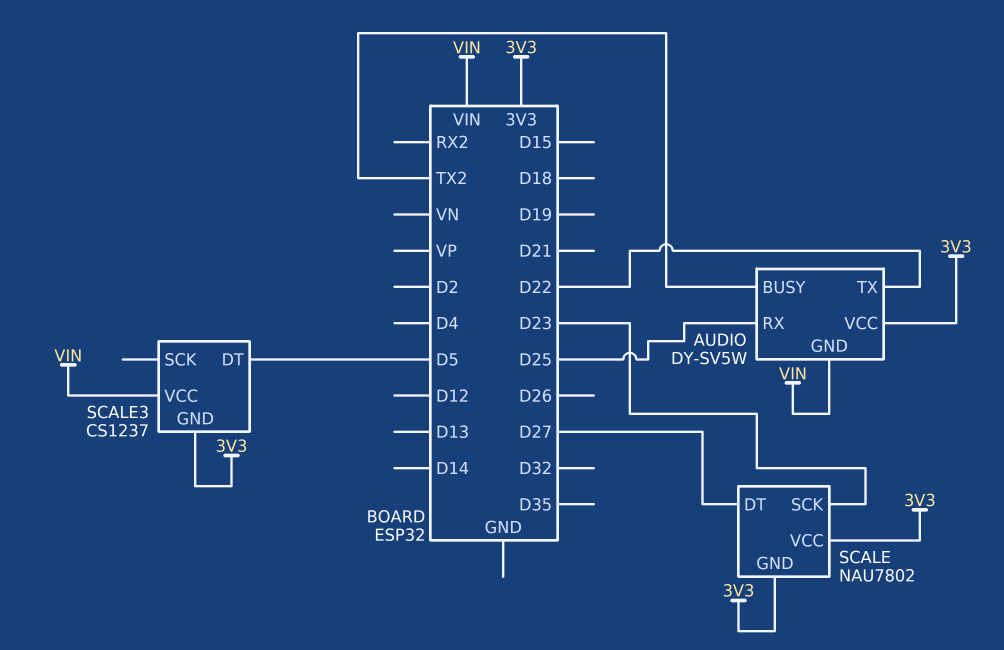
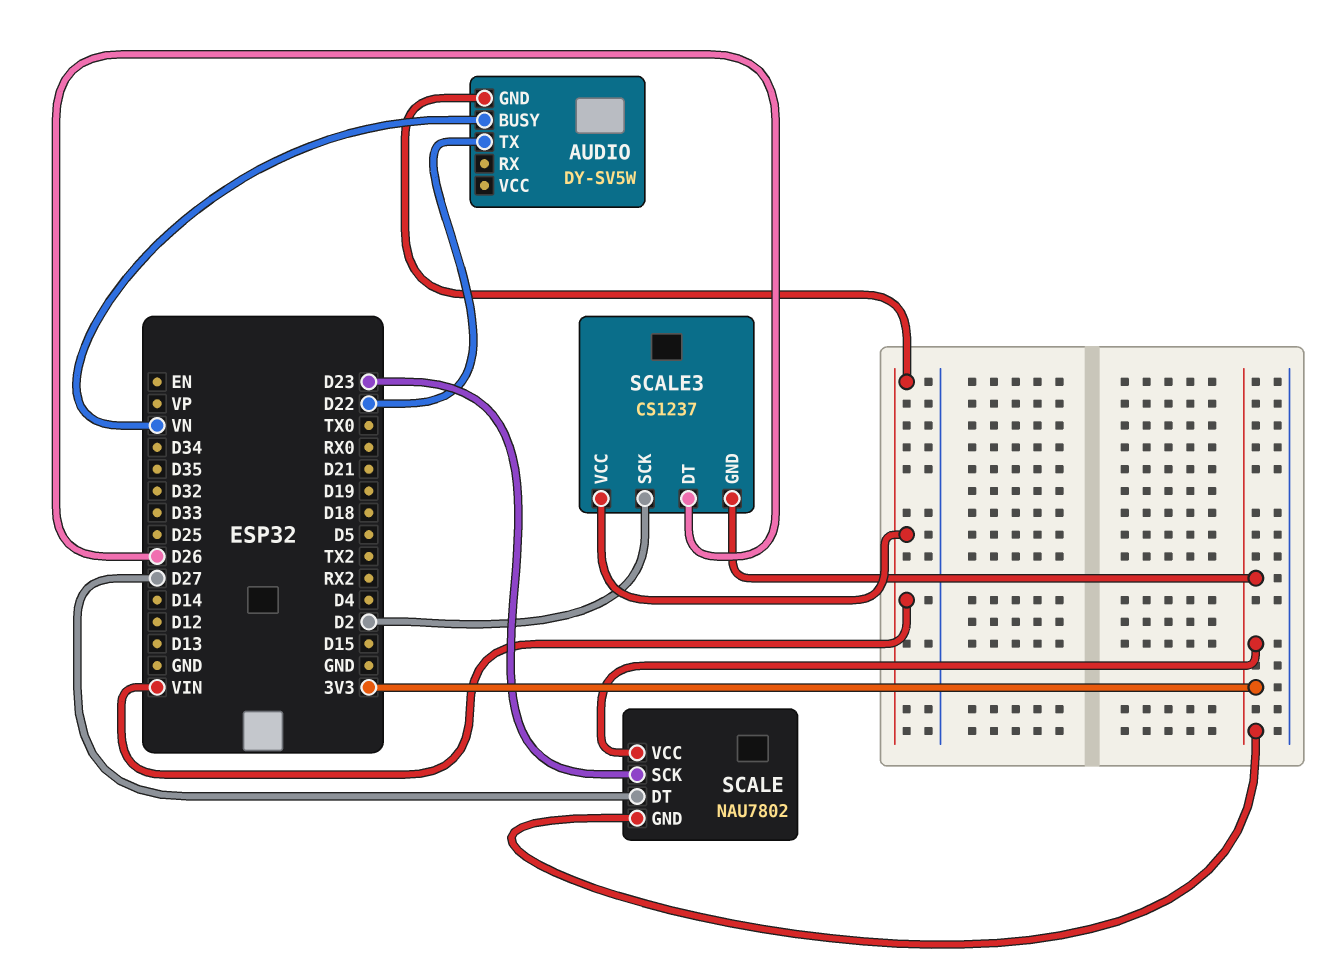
AUDIO pin BUSY: TX2 -> VN
AUDIO pin RX: D25 -> none
AUDIO pin VCC: 3V3 -> none
SCALE3 pin DT: D5 -> D26
SCALE3 pin SCK: none -> D2

